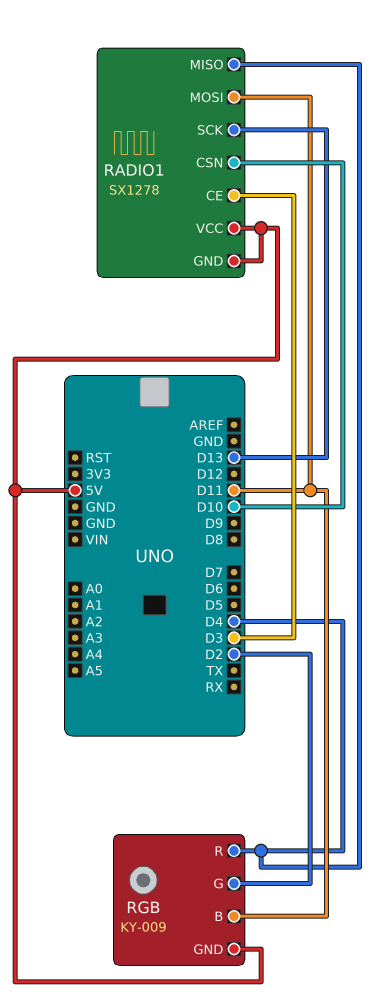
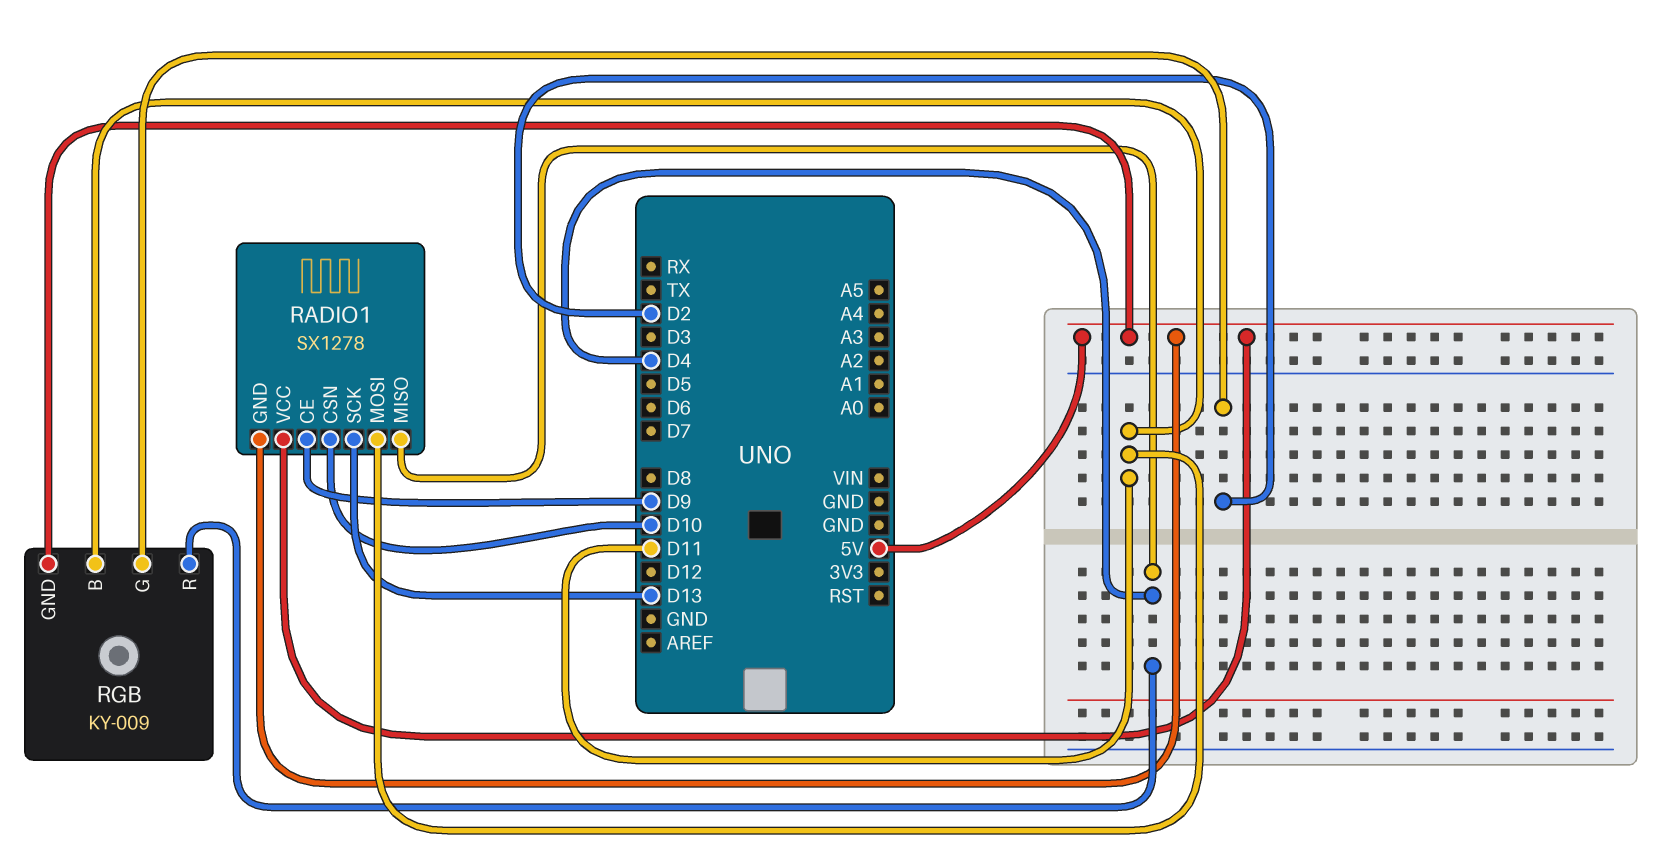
RADIO1 pin CE: D3 -> D9

